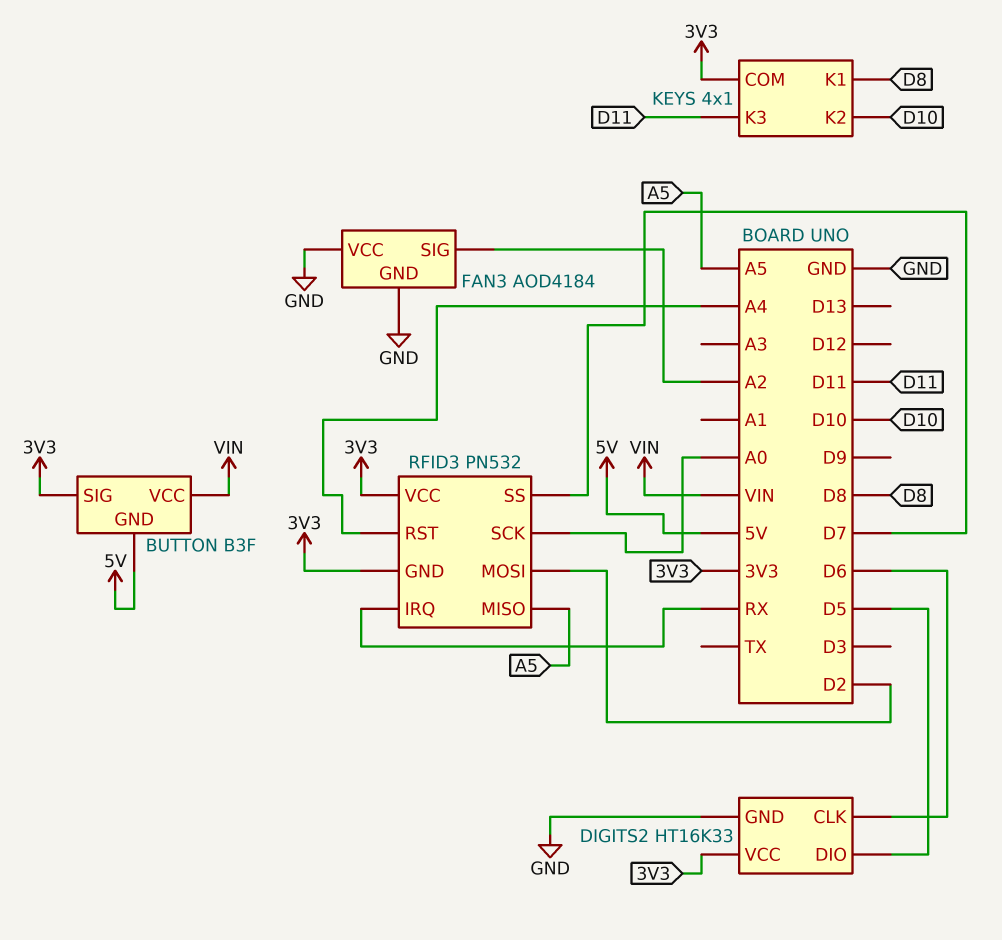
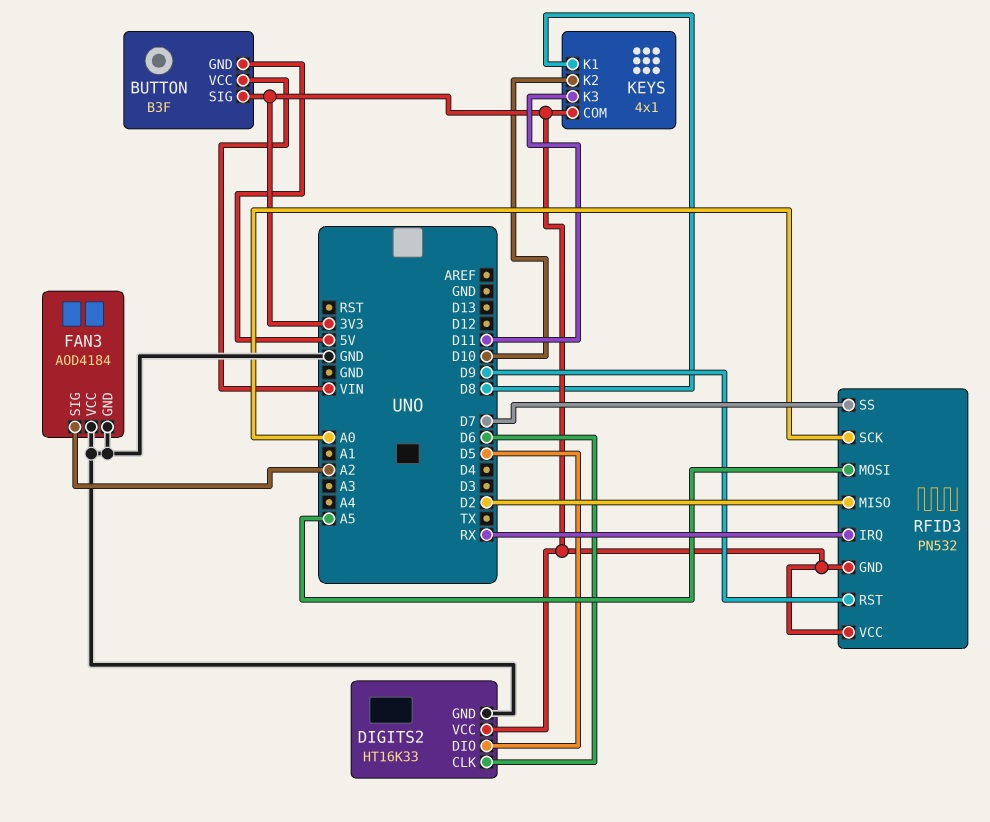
RFID3 pin MISO: A5 -> D2
RFID3 pin MOSI: D2 -> A5
RFID3 pin RST: A4 -> D9

